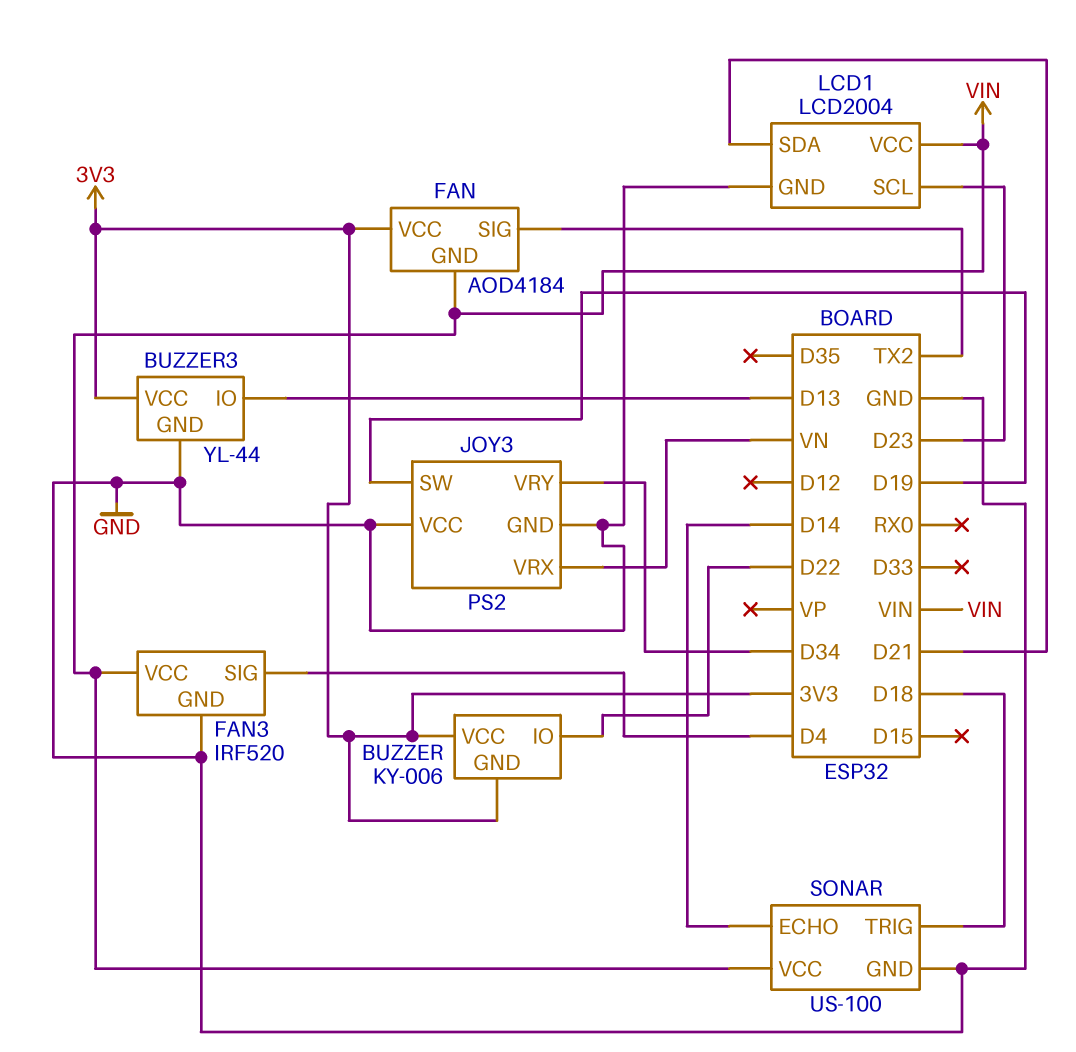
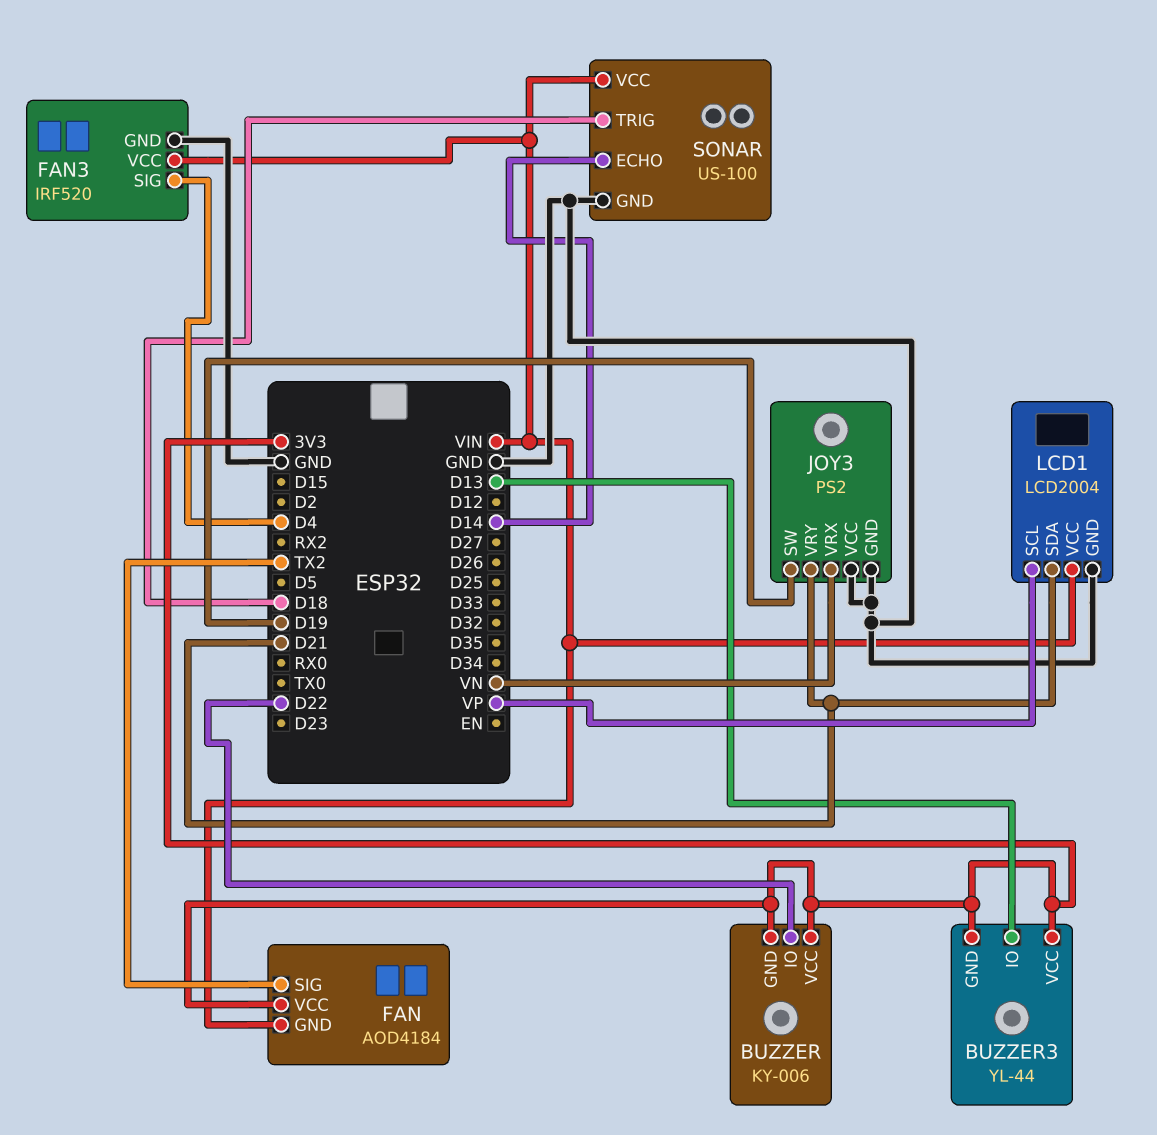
BUZZER3 pin GND: GND -> 3V3
JOY3 pin VRY: D34 -> D21
LCD1 pin SCL: D23 -> VP

